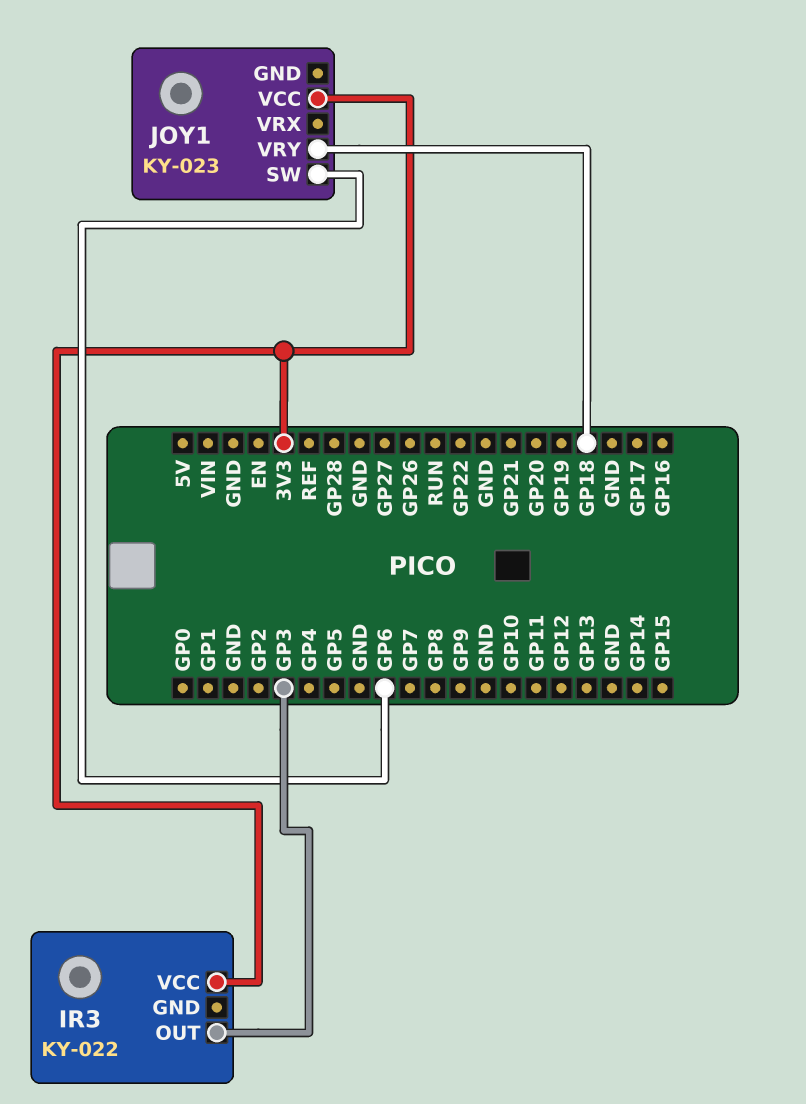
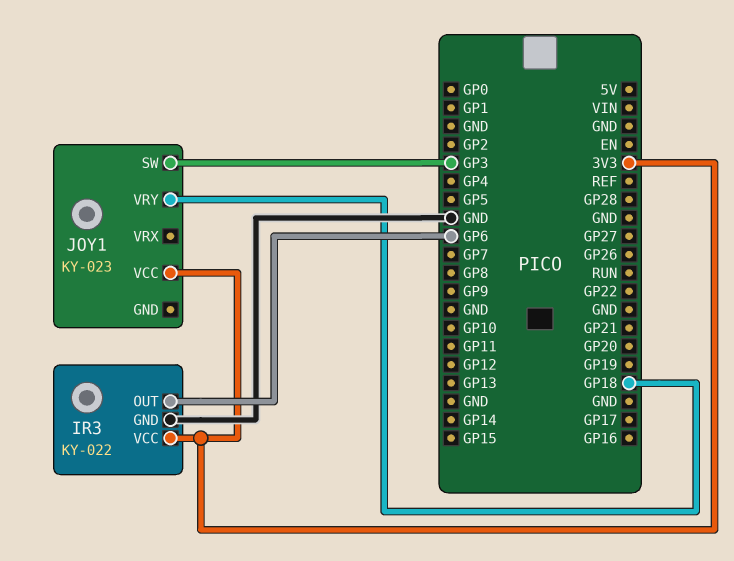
IR3 pin GND: none -> GND
IR3 pin OUT: GP3 -> GP6
JOY1 pin SW: GP6 -> GP3

